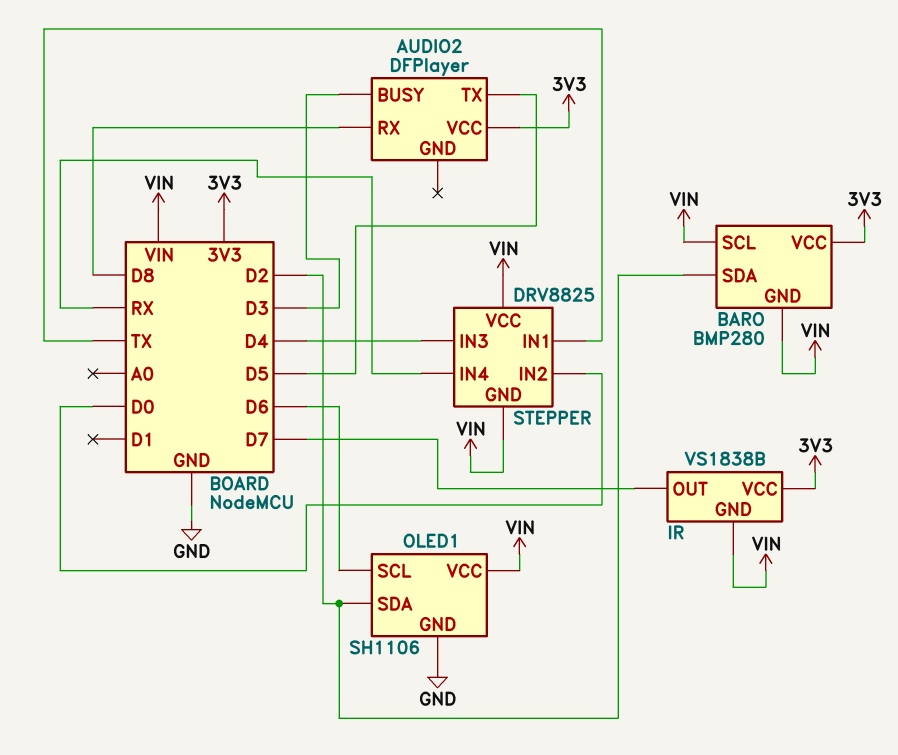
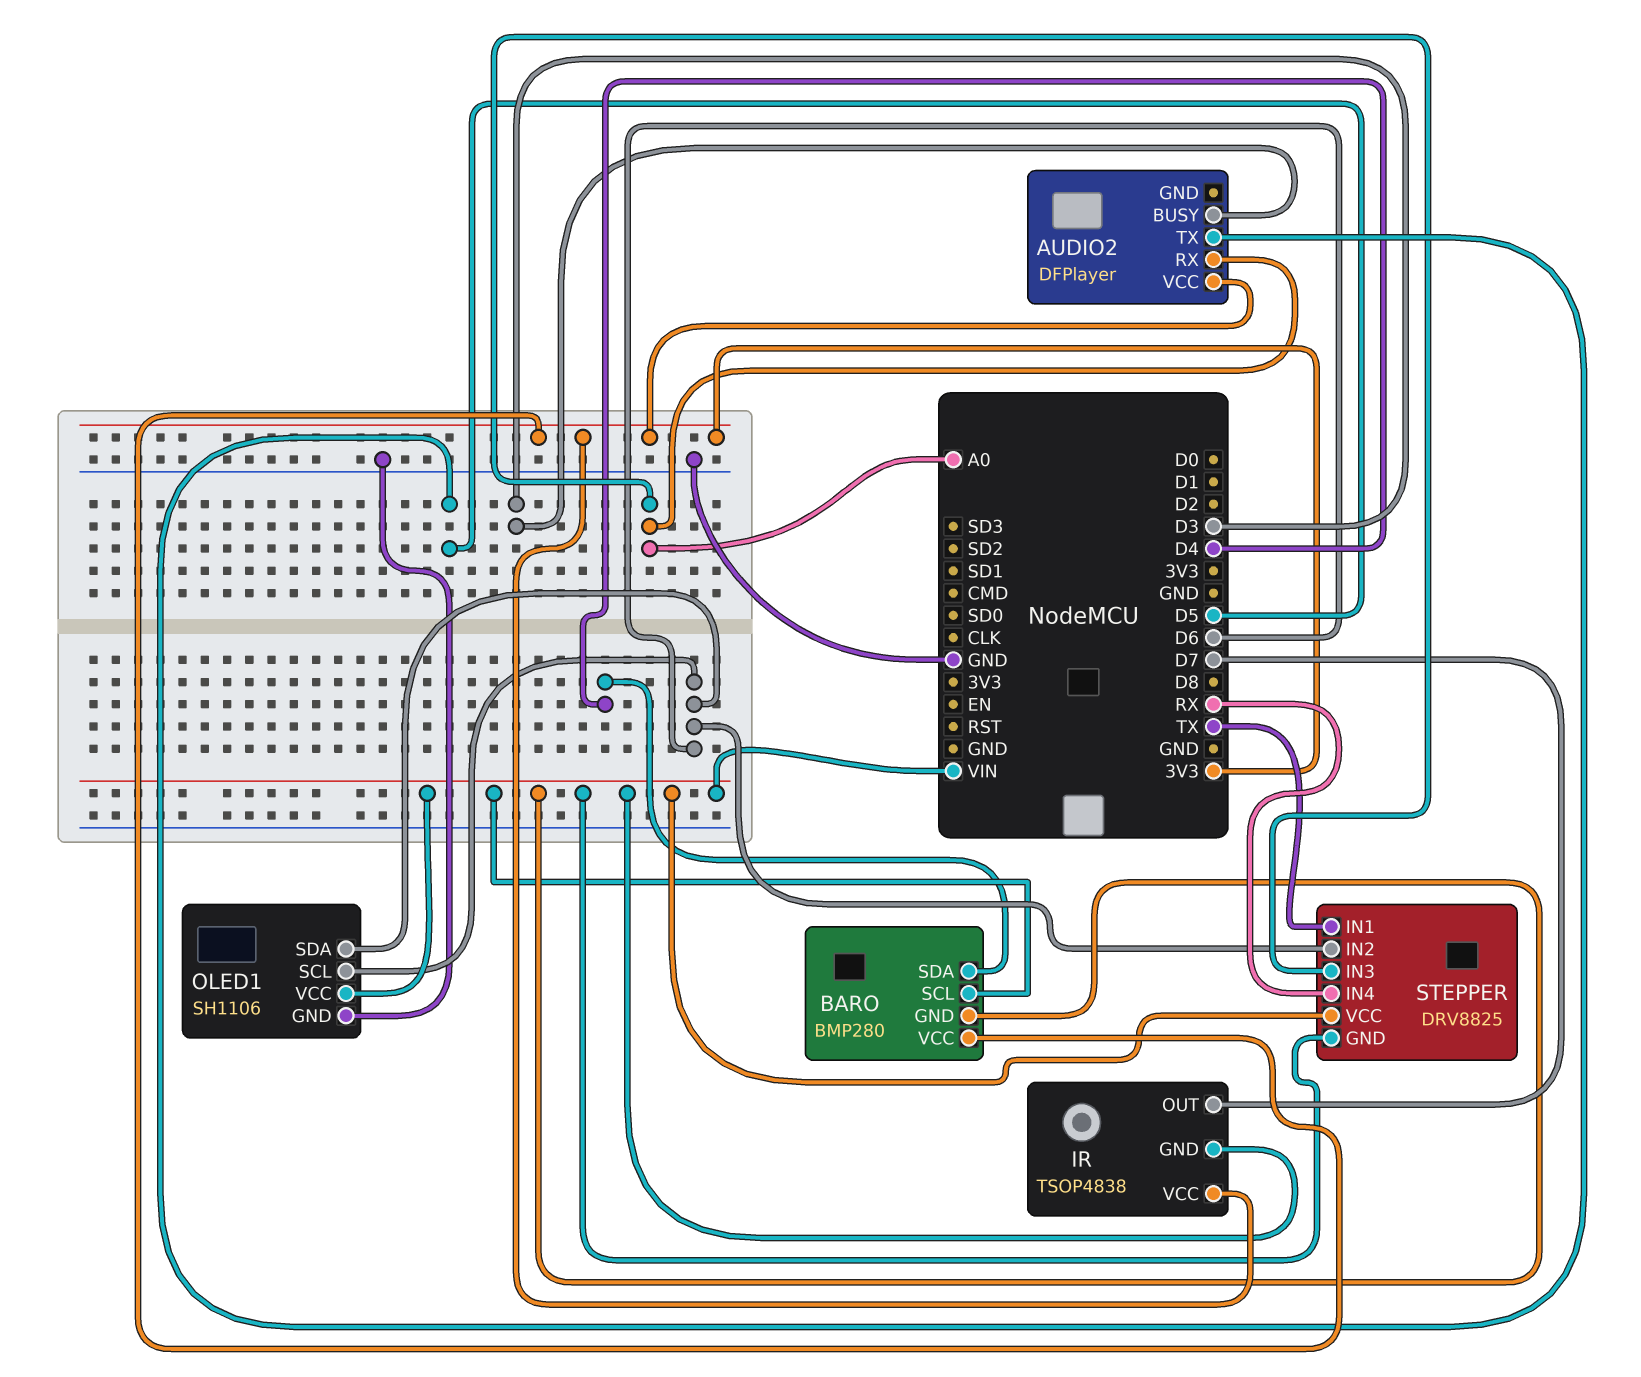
AUDIO2 pin RX: D8 -> A0
BARO pin SDA: D2 -> D4
IR: VS1838B -> TSOP4838
OLED1 pin SDA: D2 -> D6
STEPPER pin IN2: D0 -> D6
STEPPER pin IN3: D4 -> A0

